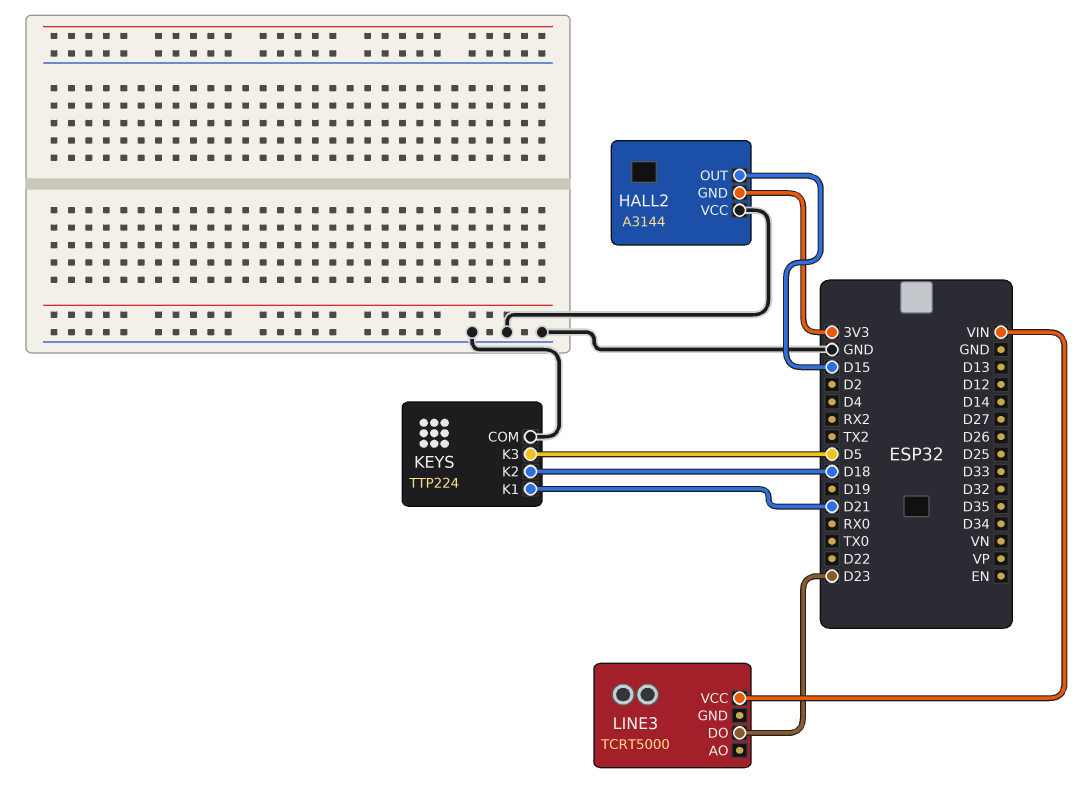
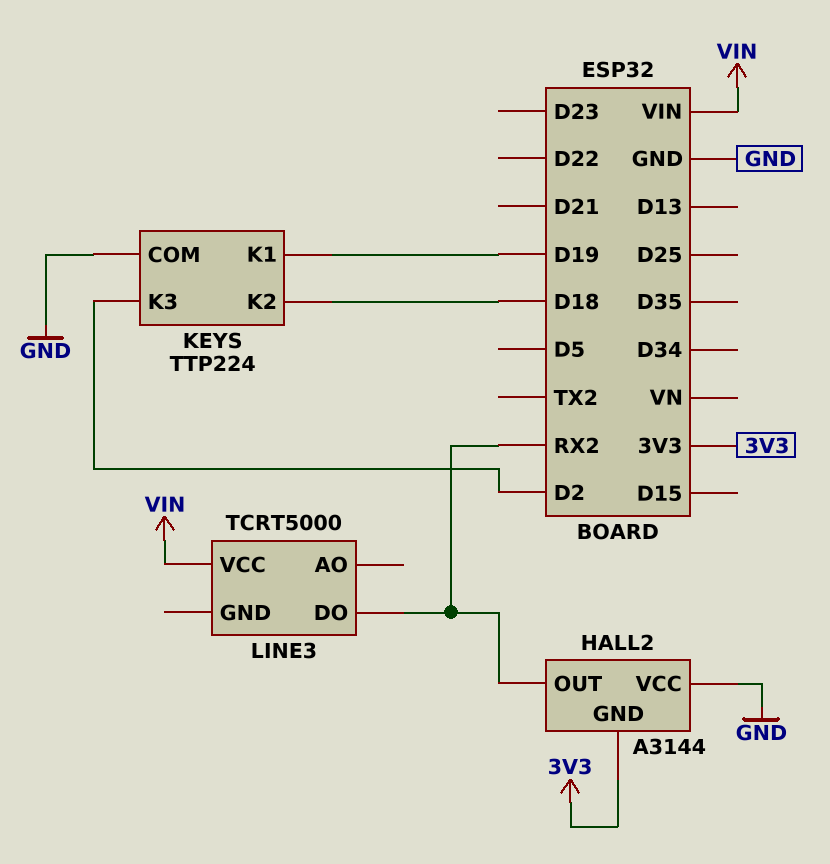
HALL2 pin OUT: D15 -> RX2
KEYS pin K1: D21 -> D19
KEYS pin K3: D5 -> D2
LINE3 pin DO: D23 -> RX2

